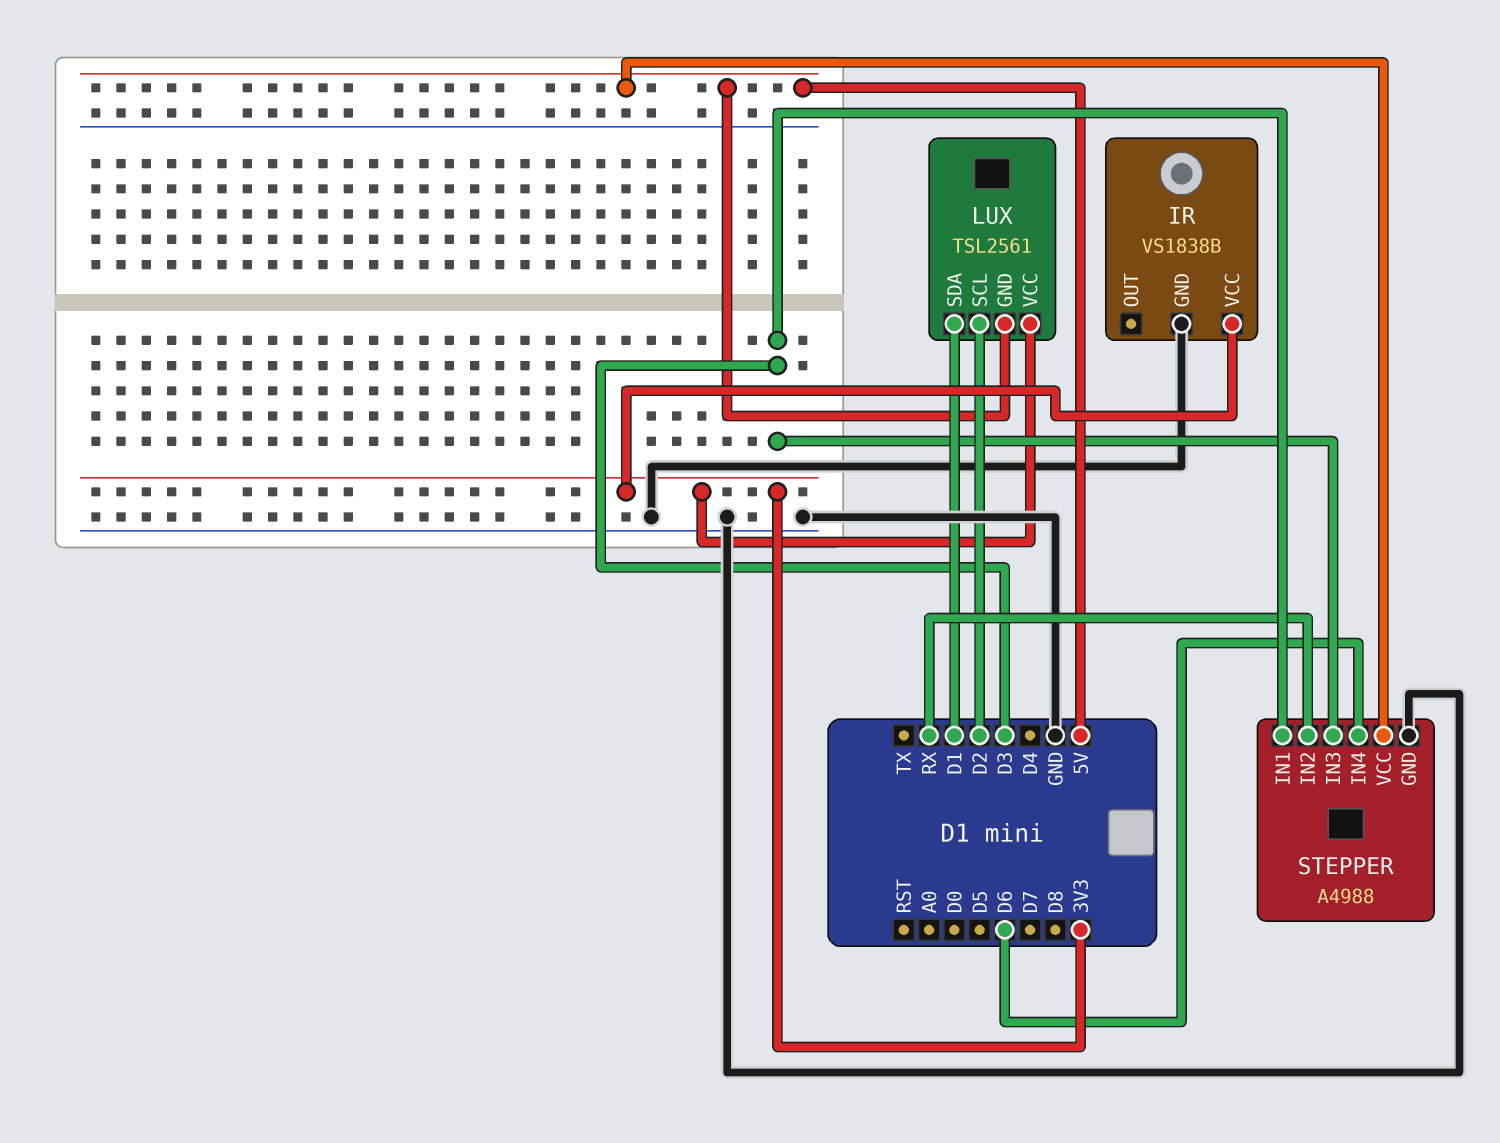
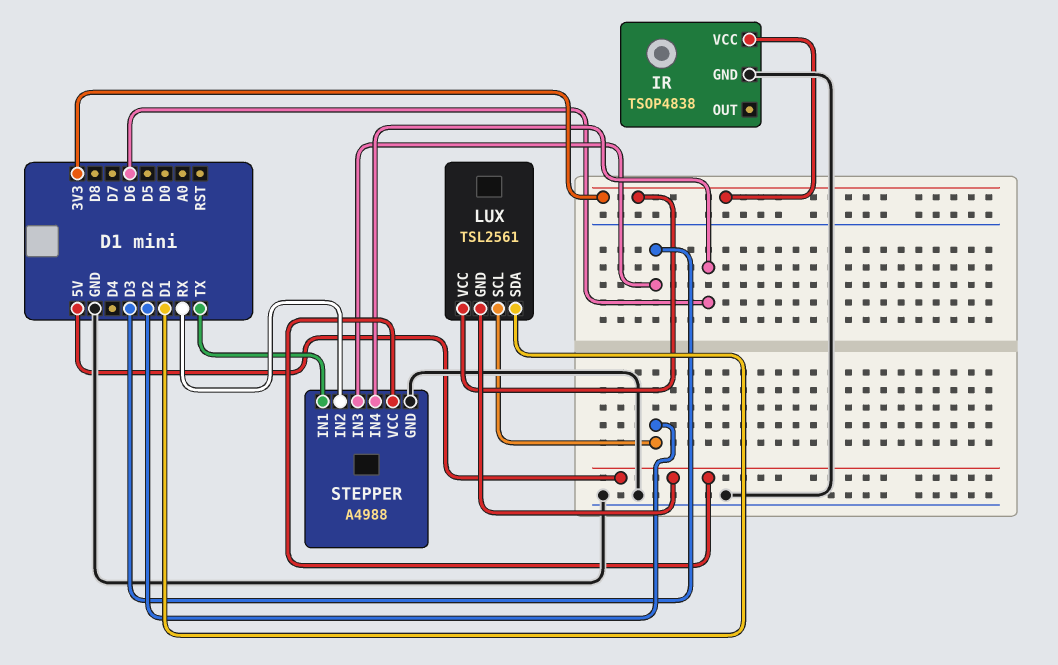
IR: VS1838B -> TSOP4838
STEPPER pin IN1: D3 -> TX

